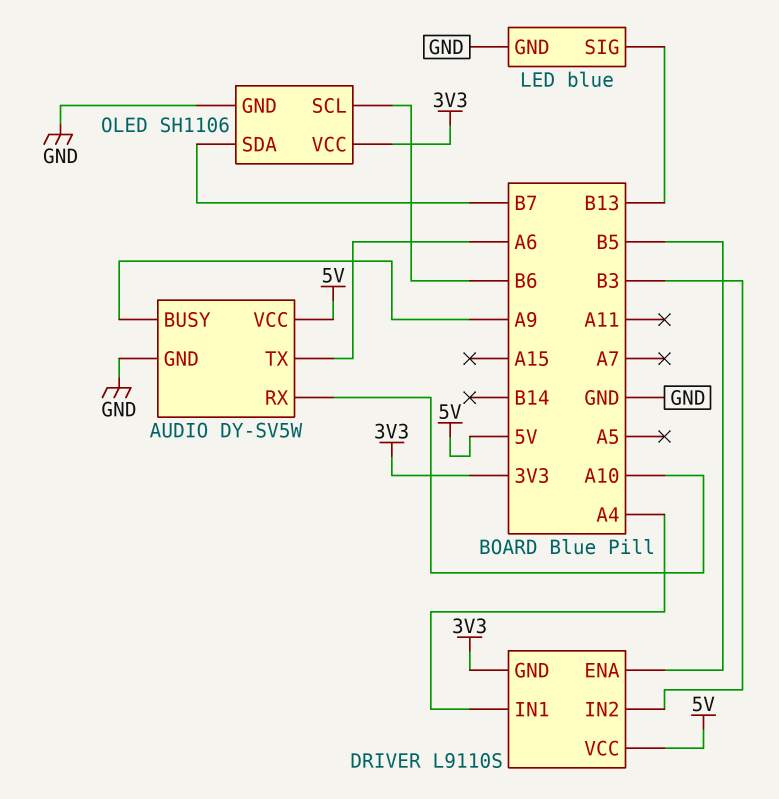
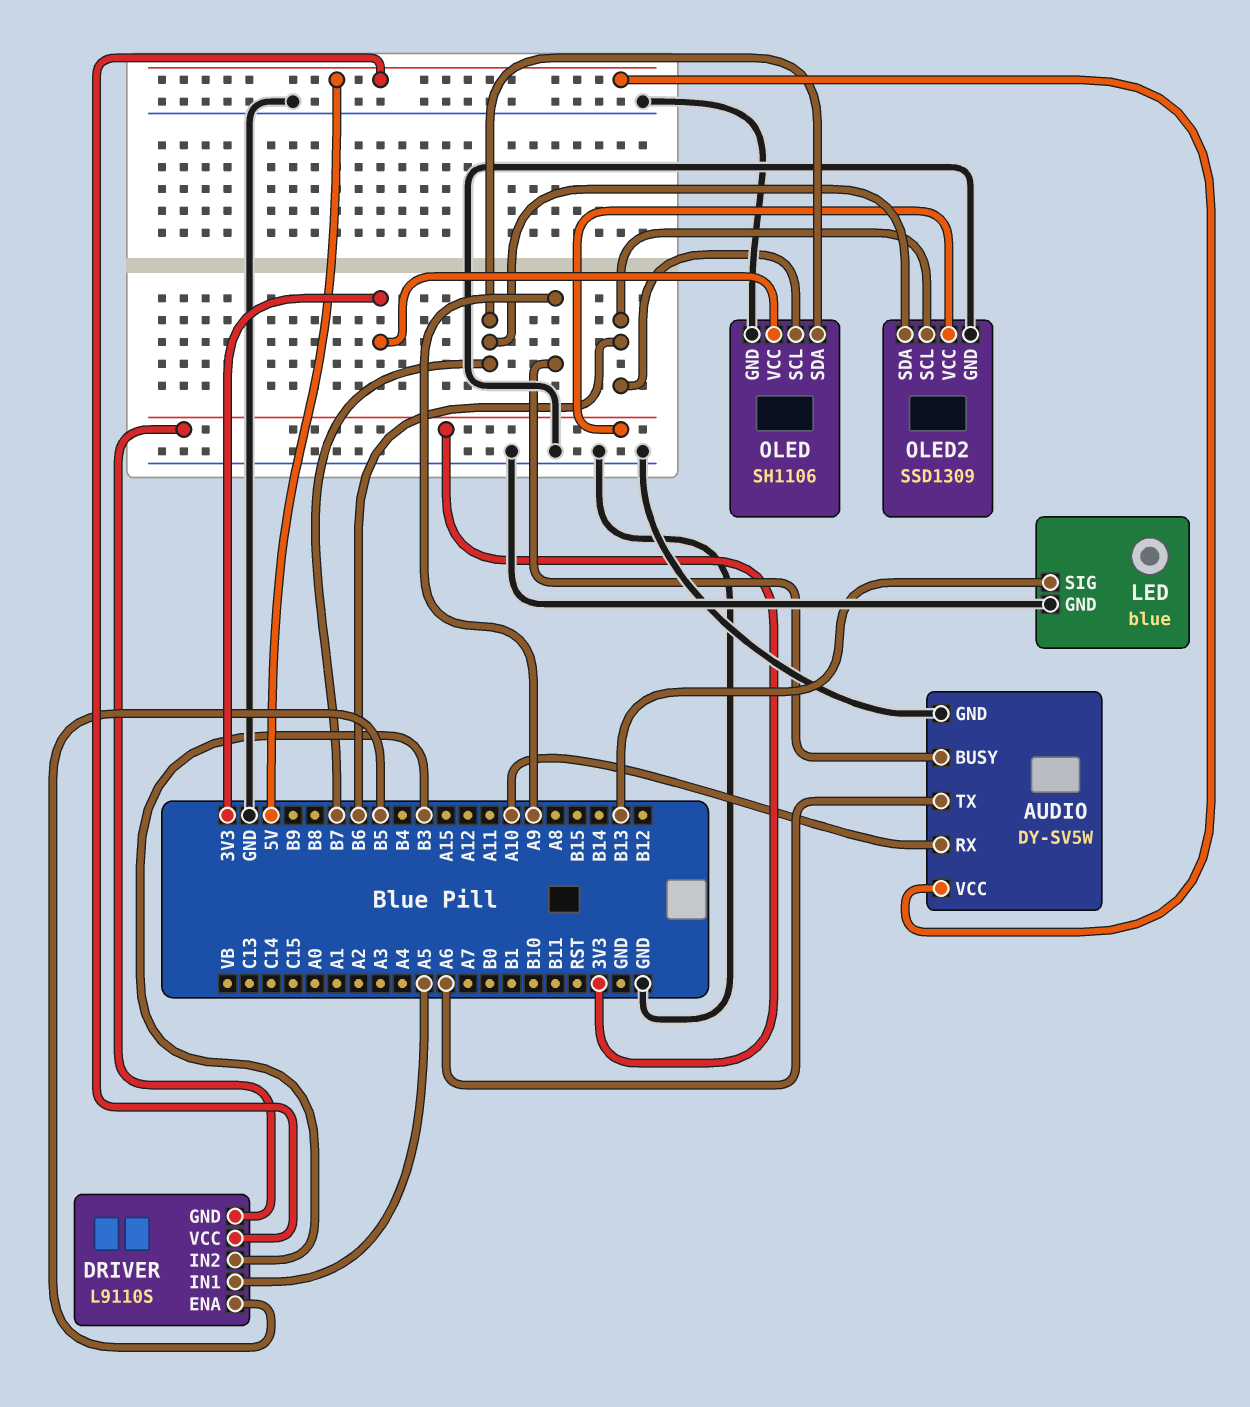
DRIVER pin IN1: A4 -> A5
OLED2: none -> SSD1309
OLED2 pin GND: none -> GND
OLED2 pin SCL: none -> B6
OLED2 pin SDA: none -> B7
OLED2 pin VCC: none -> 3V3

